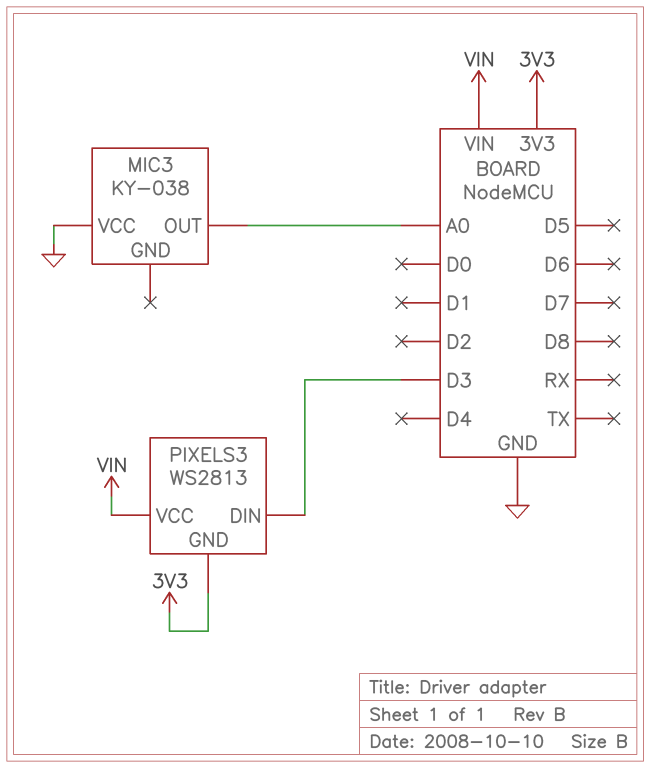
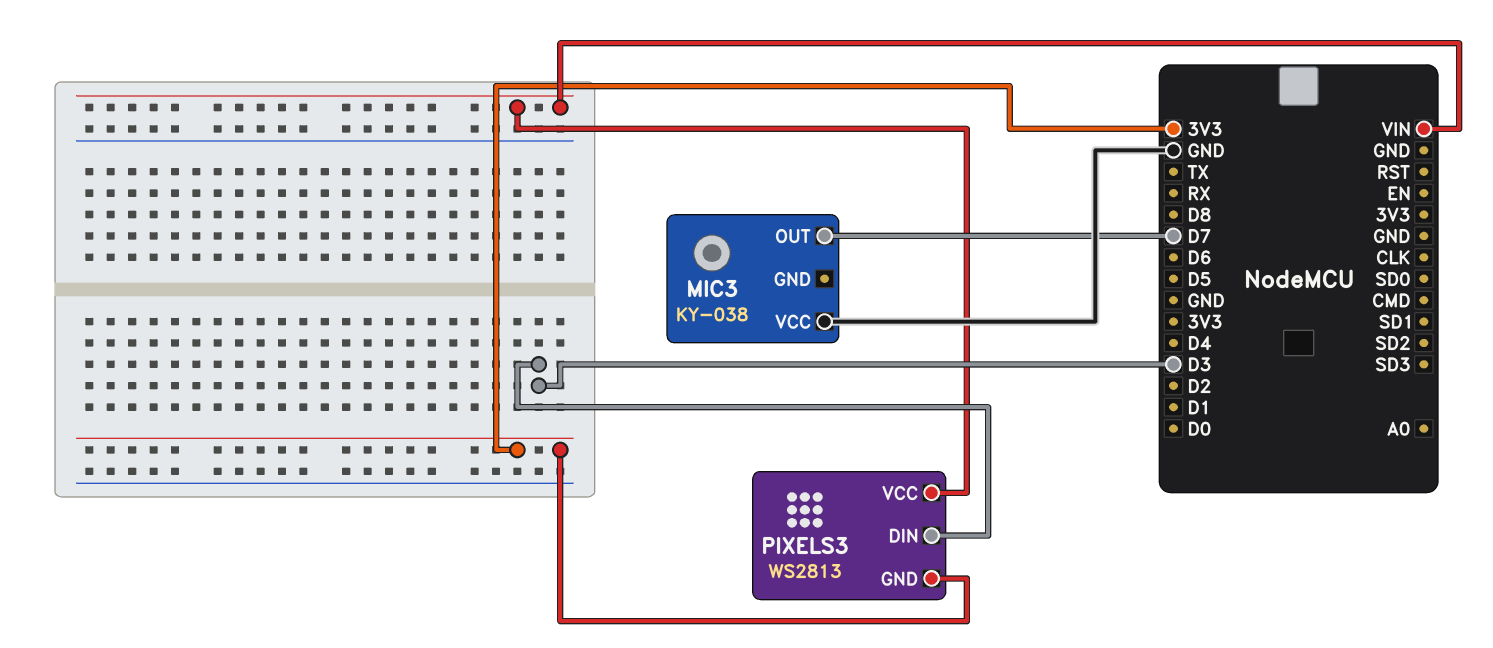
MIC3 pin OUT: A0 -> D7

